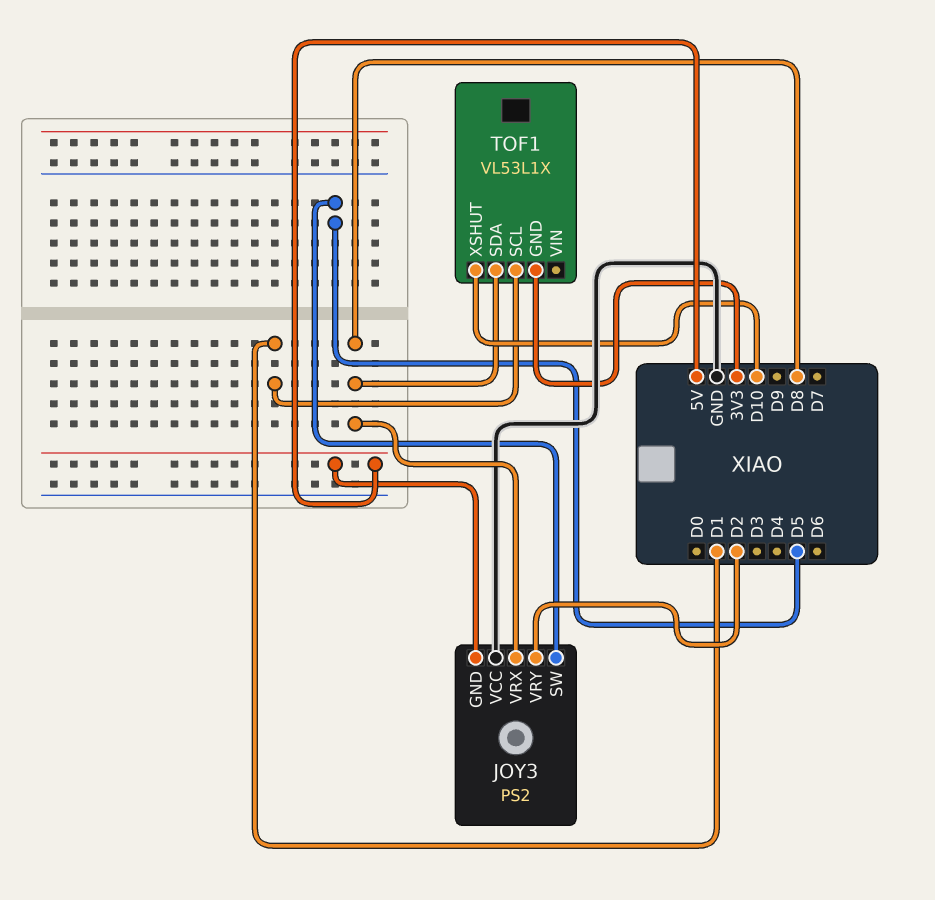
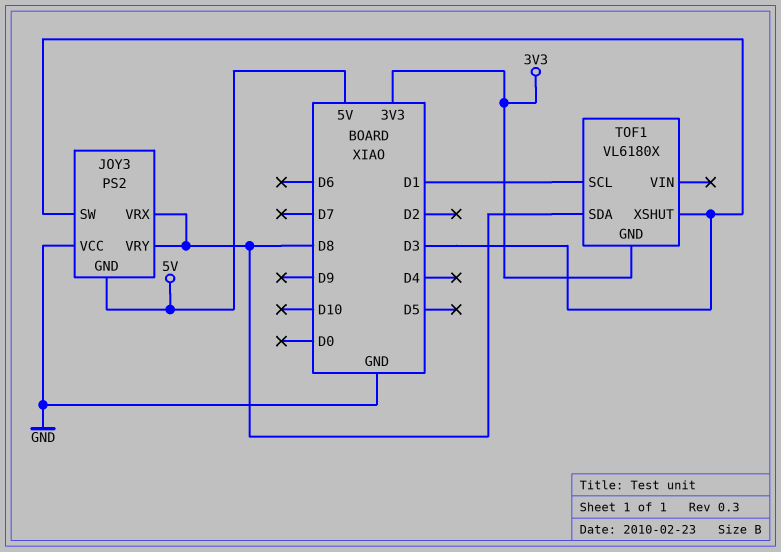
JOY3 pin SW: D5 -> D3
JOY3 pin VRY: D2 -> D8
TOF1: VL53L1X -> VL6180X
TOF1 pin XSHUT: D10 -> D3

